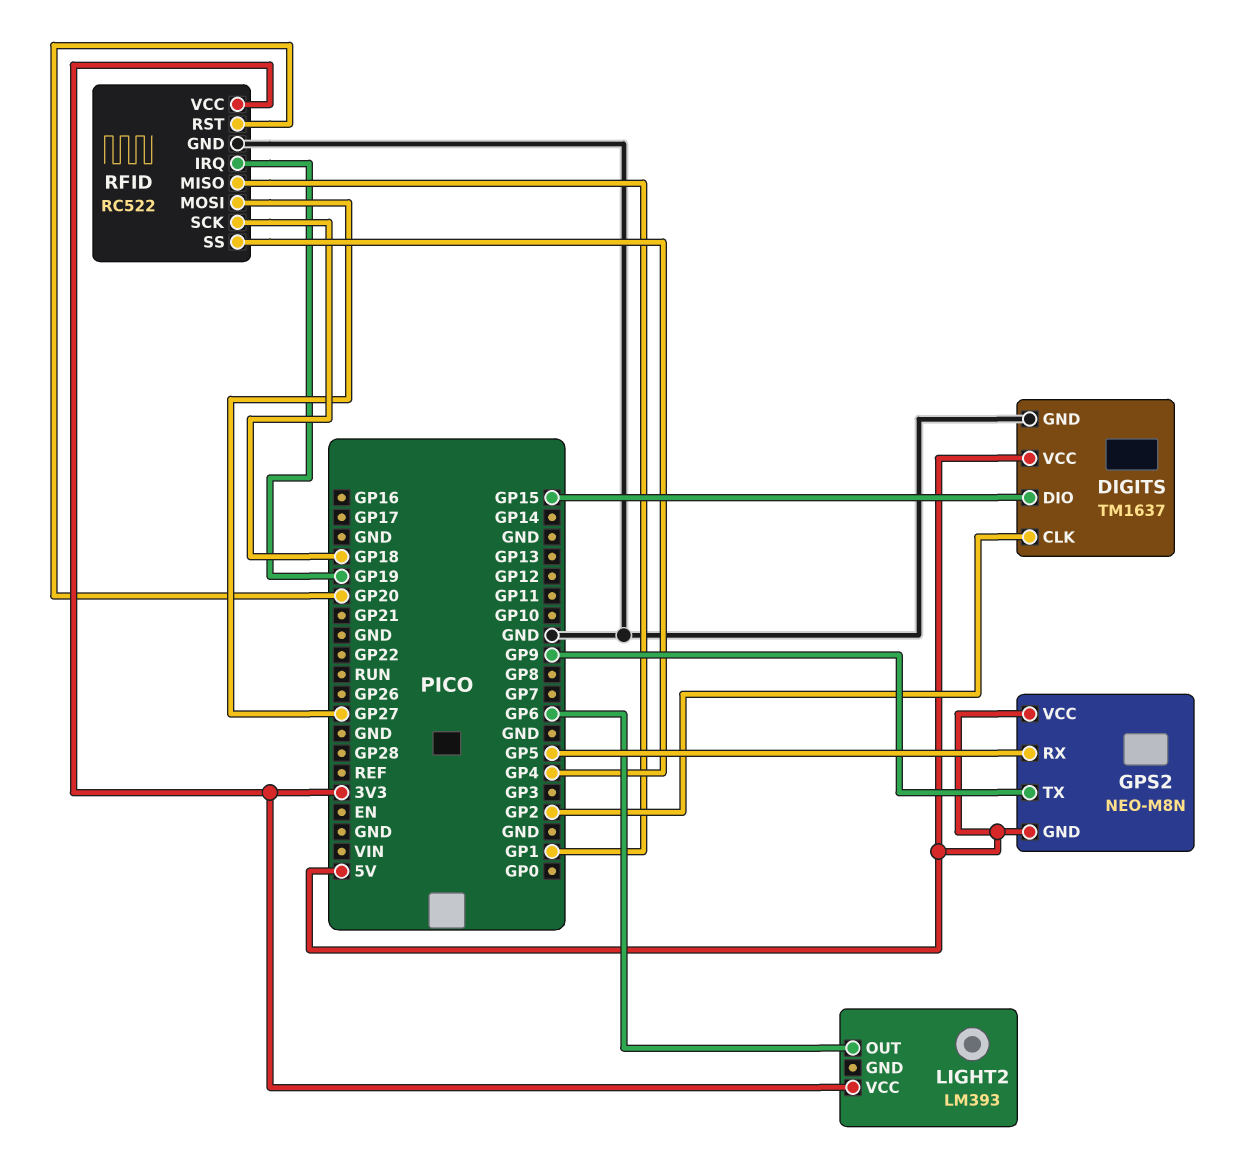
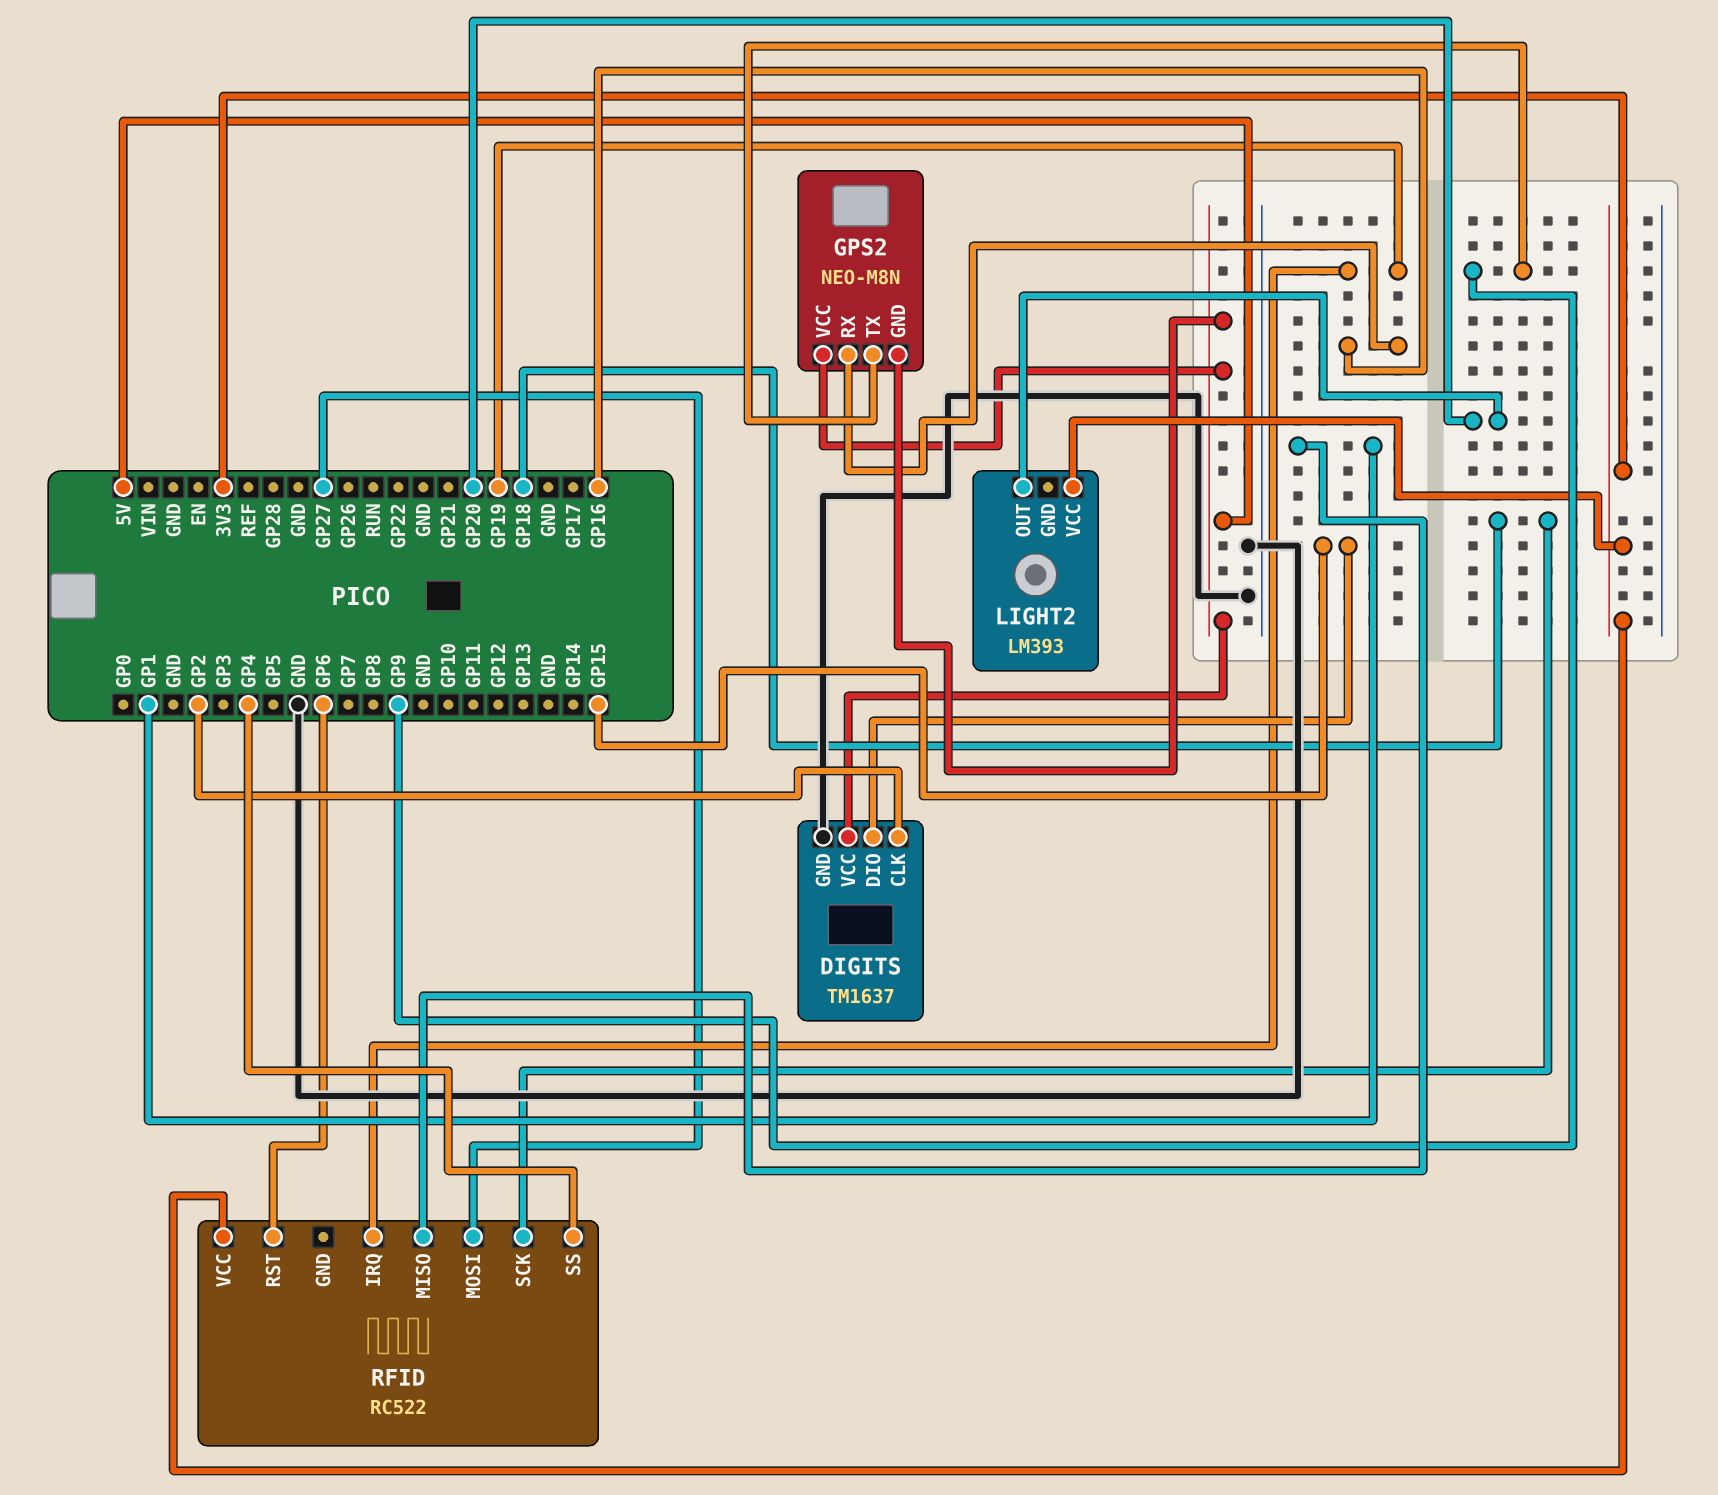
GPS2 pin RX: GP5 -> GP16
LIGHT2 pin OUT: GP6 -> GP20
RFID pin GND: GND -> none
RFID pin RST: GP20 -> GP6

